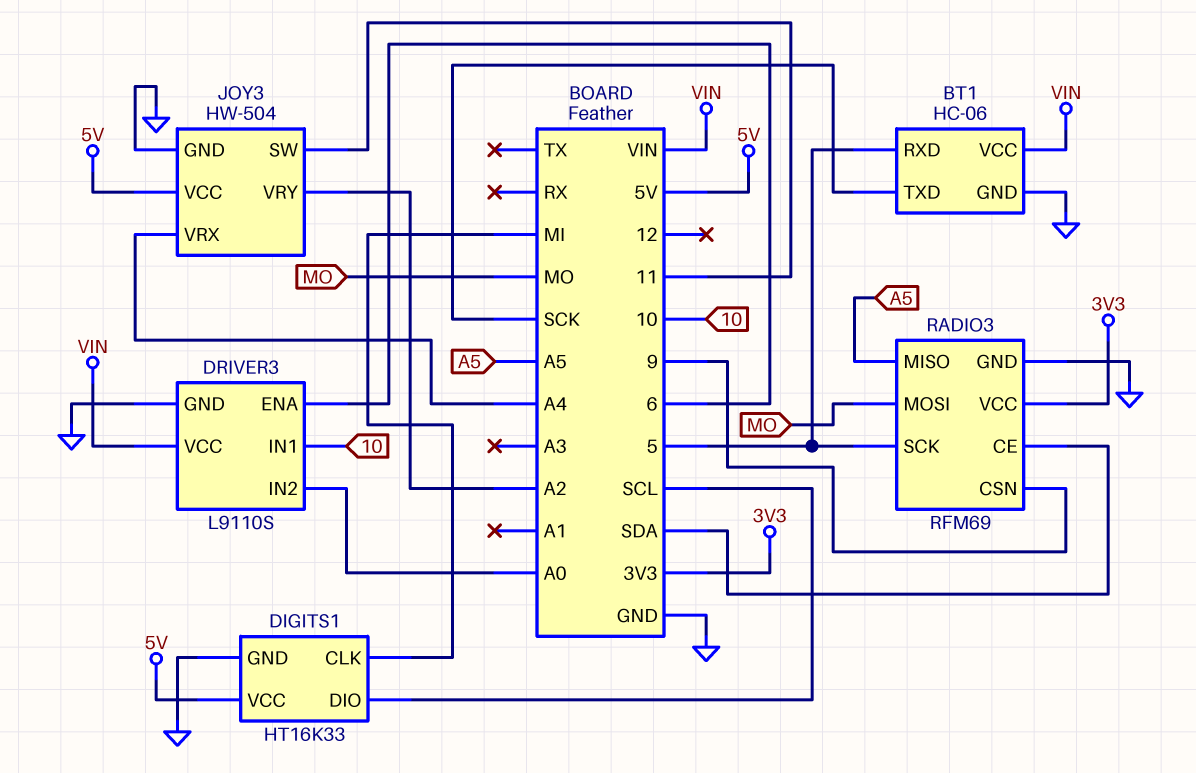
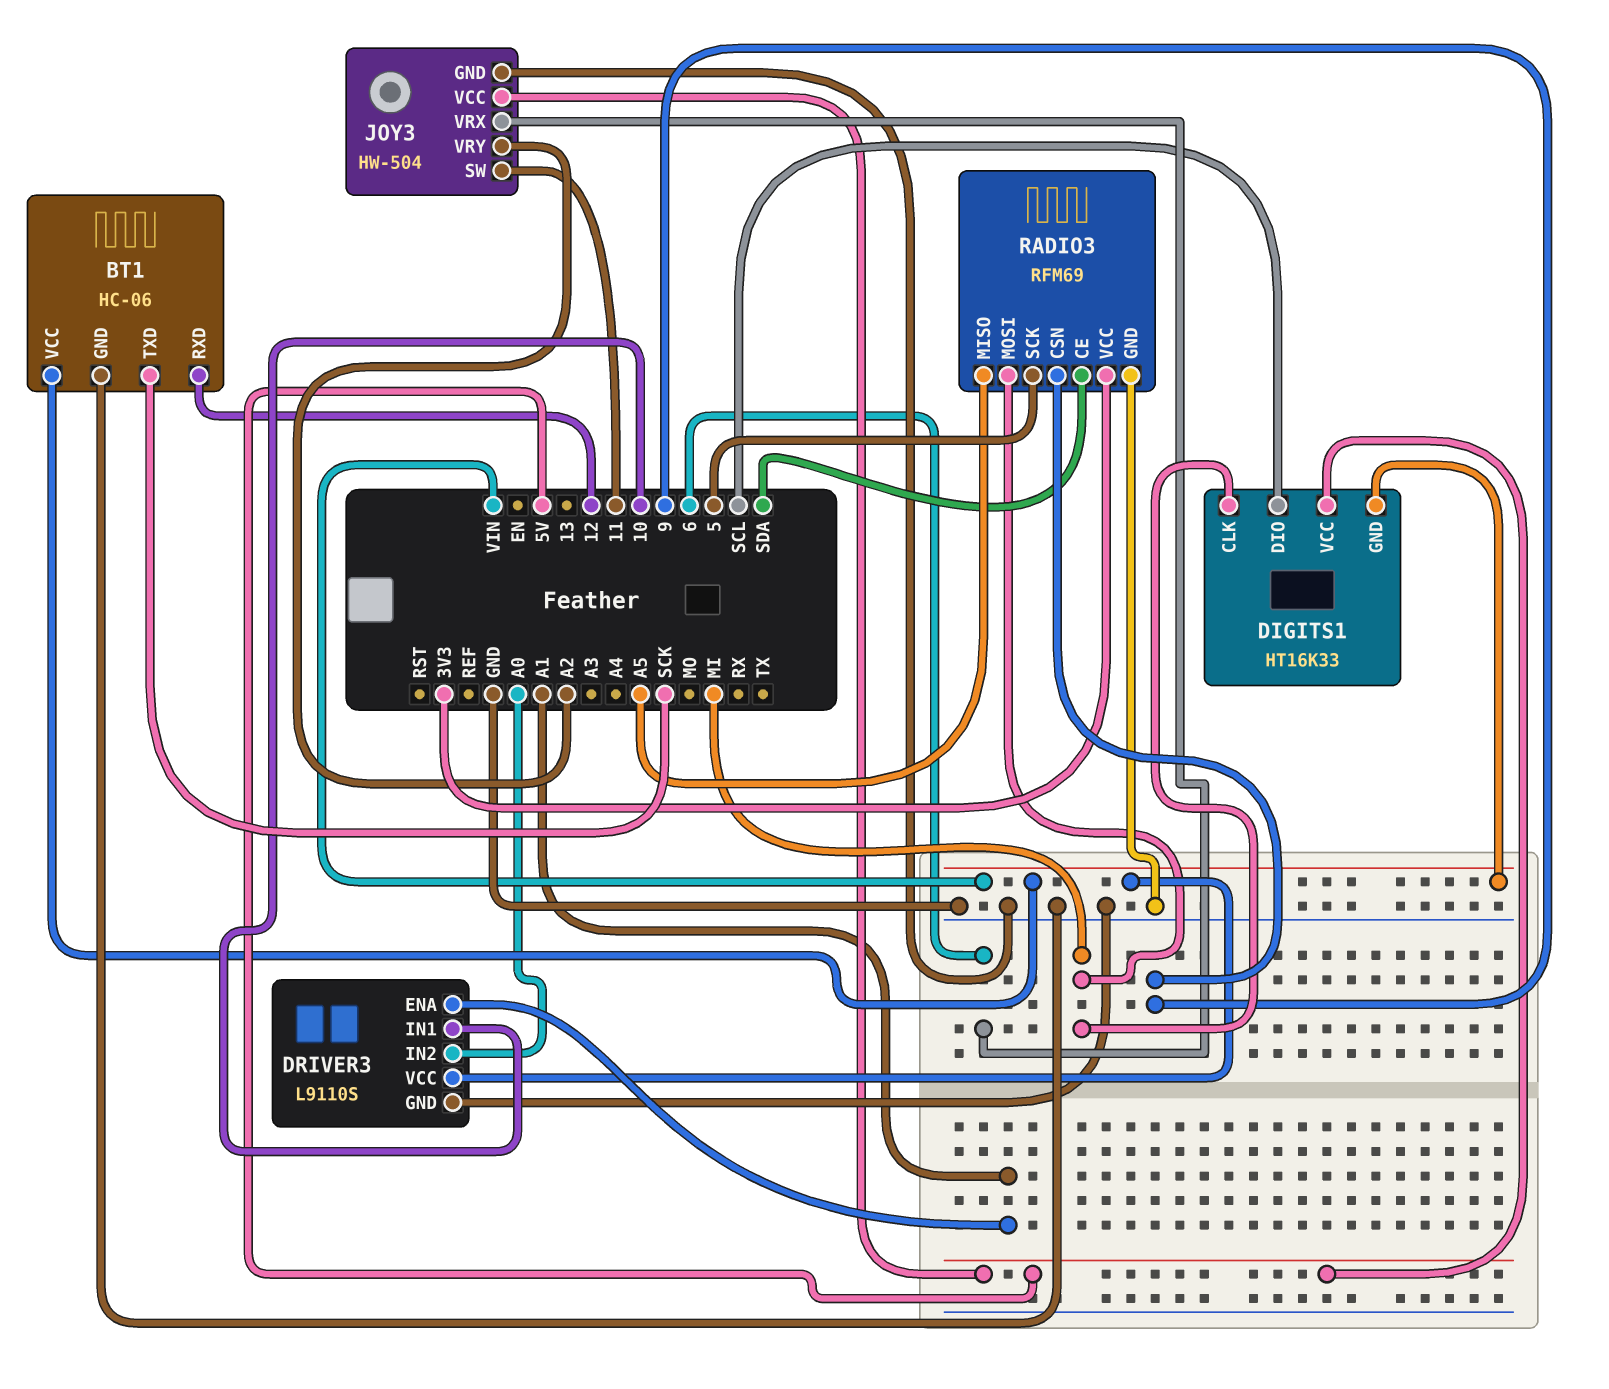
BT1 pin RXD: 5 -> 12
DIGITS1 pin GND: GND -> VIN
DRIVER3 pin ENA: 6 -> A1
JOY3 pin VRX: A4 -> 6
RADIO3 pin MOSI: MO -> MI

